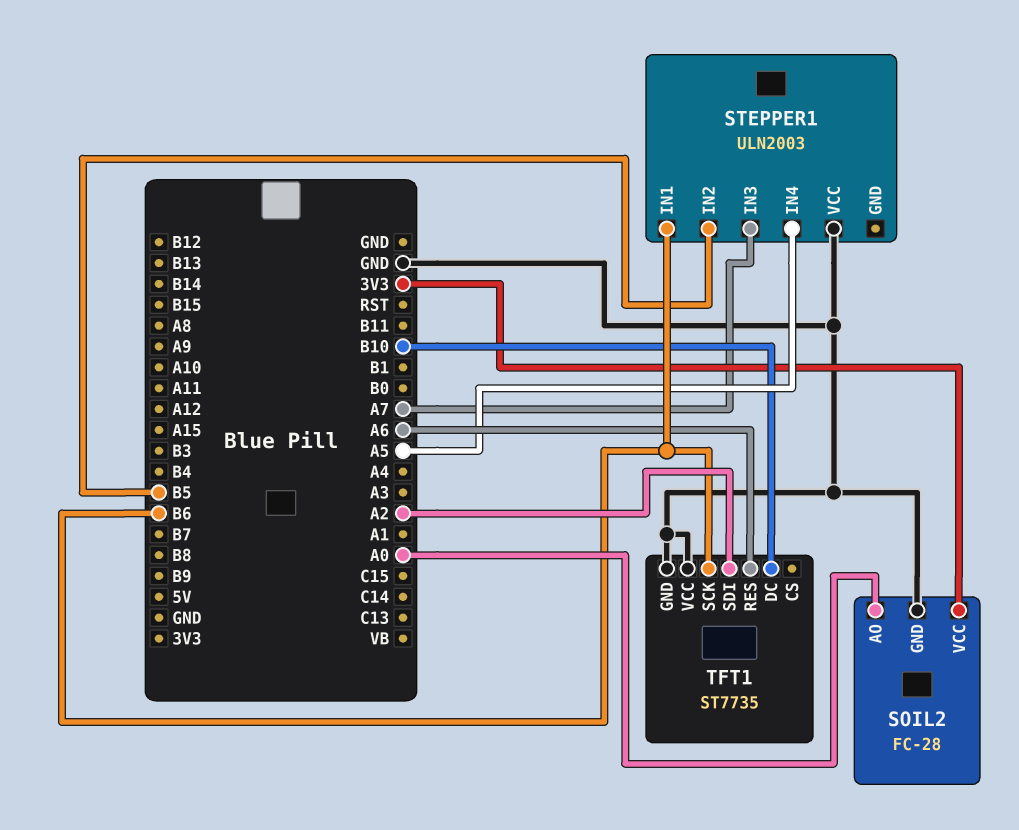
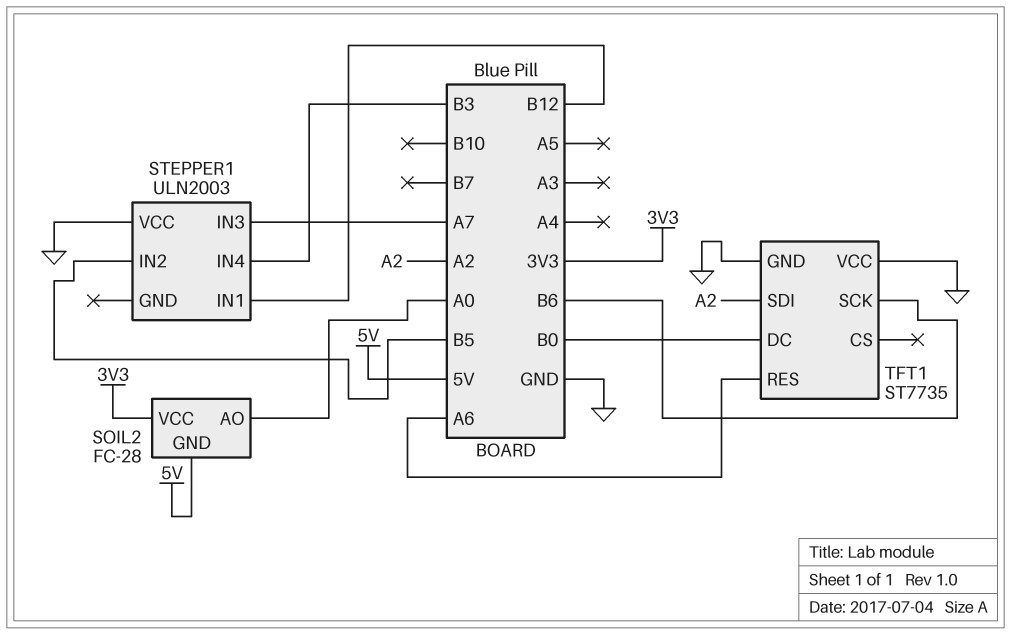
SOIL2 pin GND: GND -> 5V
STEPPER1 pin IN1: B6 -> B12
STEPPER1 pin IN4: A5 -> B3
TFT1 pin DC: B10 -> B0

